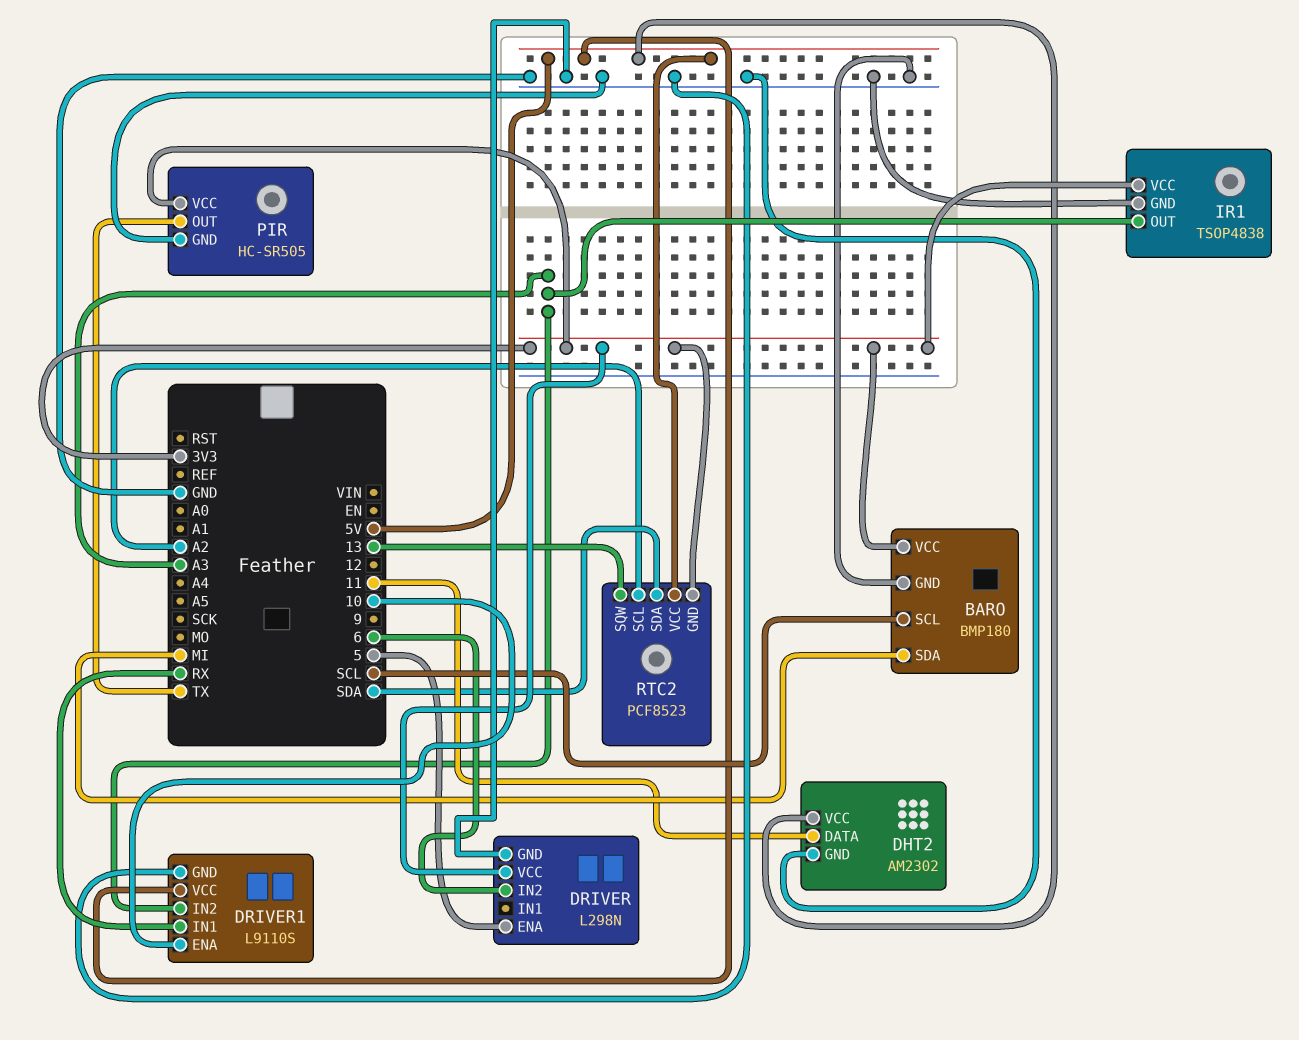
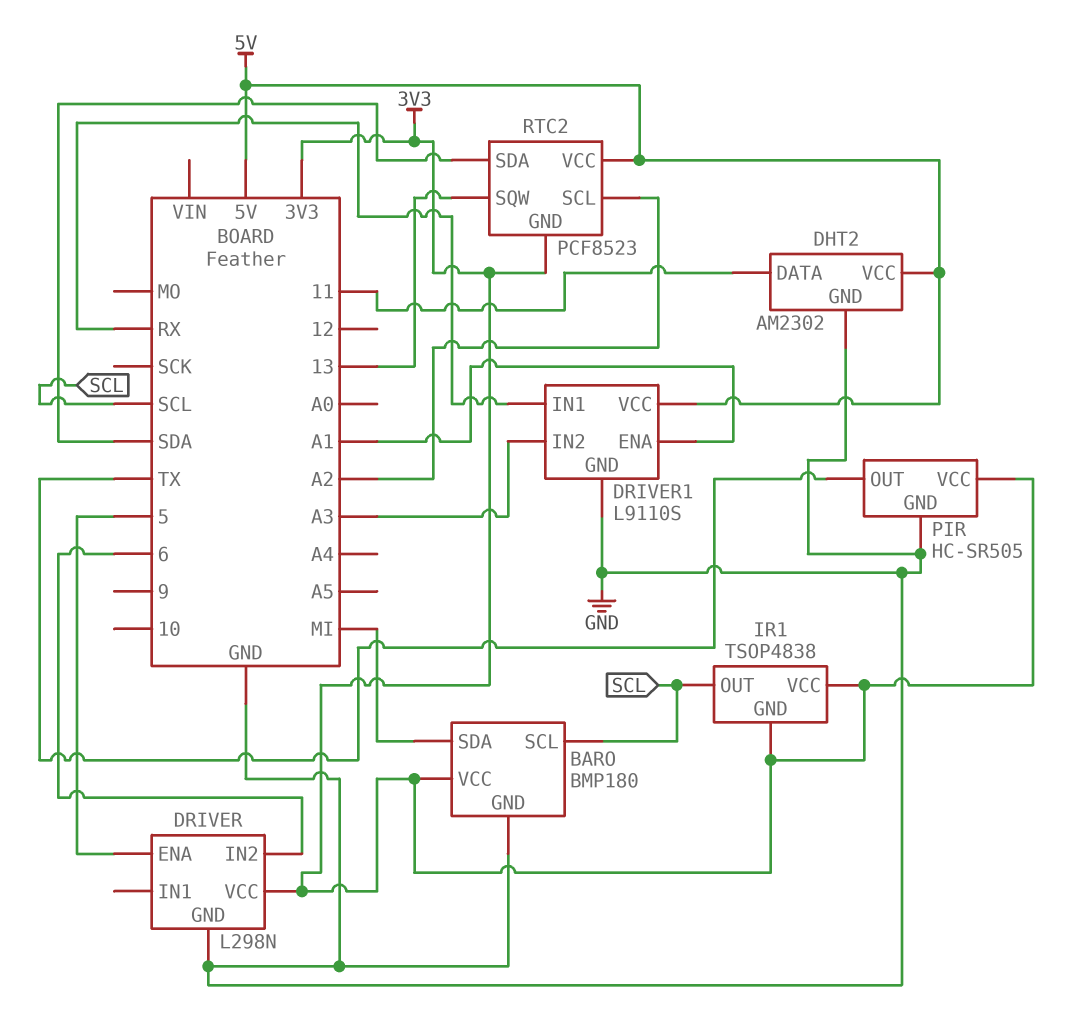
DRIVER1 pin ENA: 10 -> A1
IR1 pin GND: GND -> 3V3
IR1 pin OUT: A3 -> SCL

